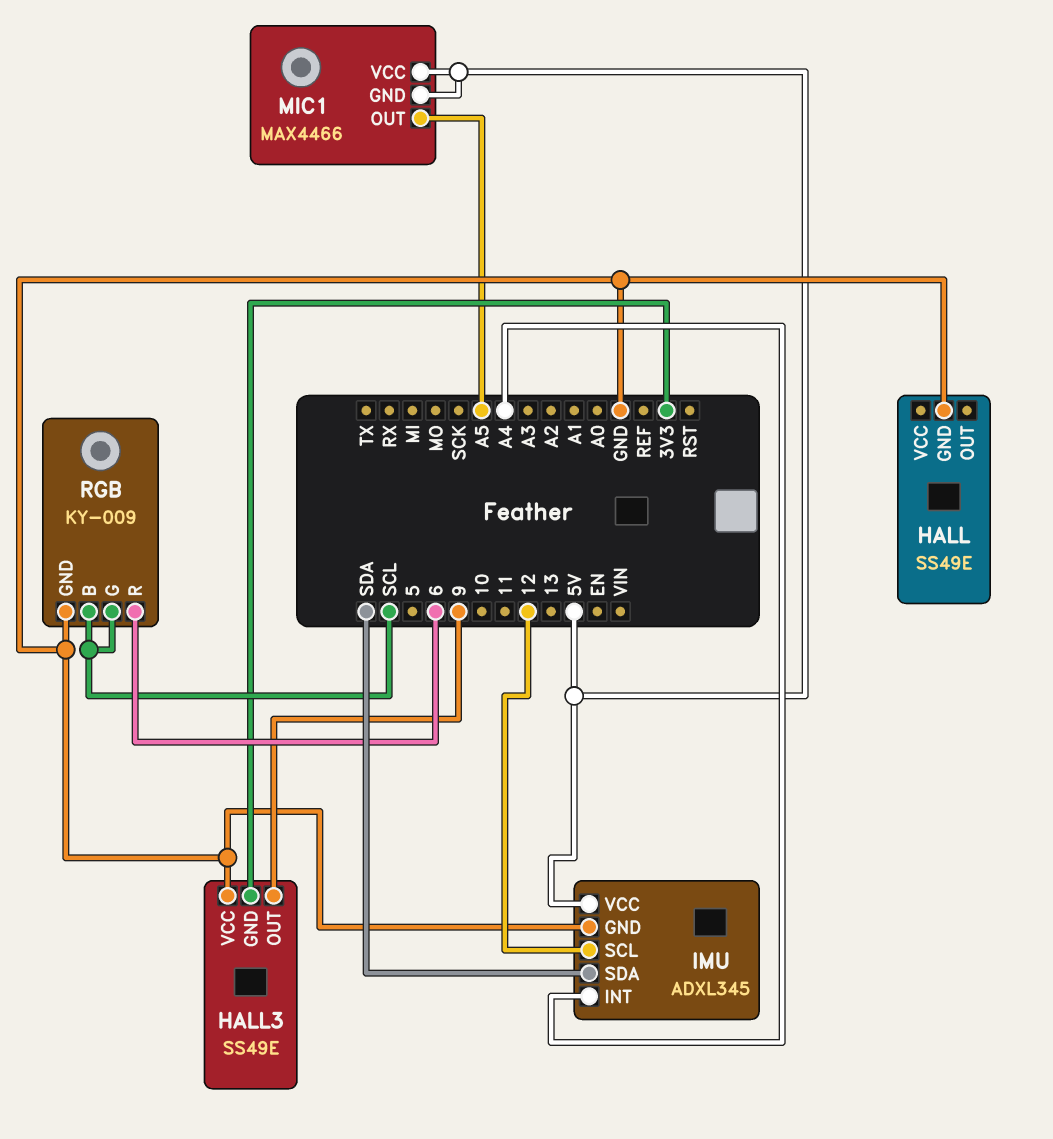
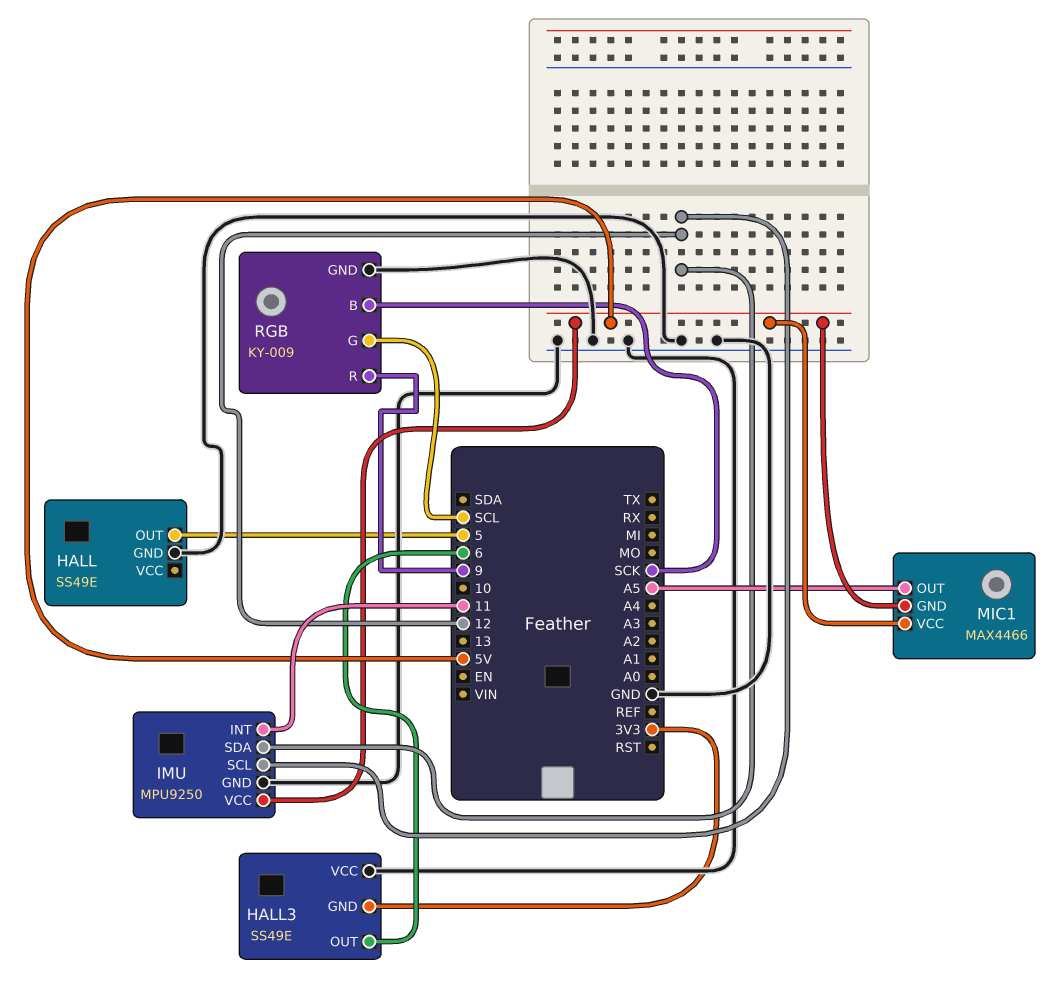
HALL pin OUT: none -> 5
HALL3 pin OUT: 9 -> 6
IMU: ADXL345 -> MPU9250
IMU pin INT: A4 -> 11
IMU pin SDA: SDA -> 12
RGB pin B: SCL -> SCK
RGB pin R: 6 -> 9

